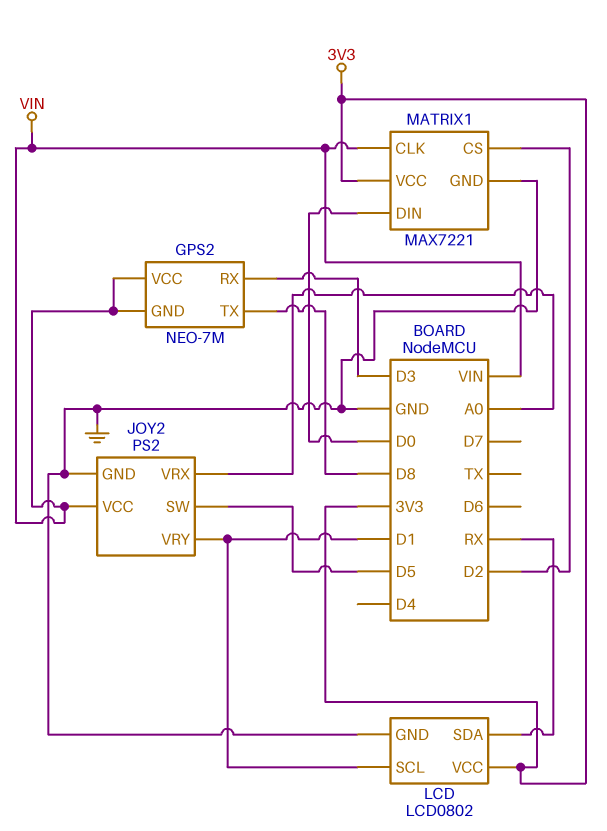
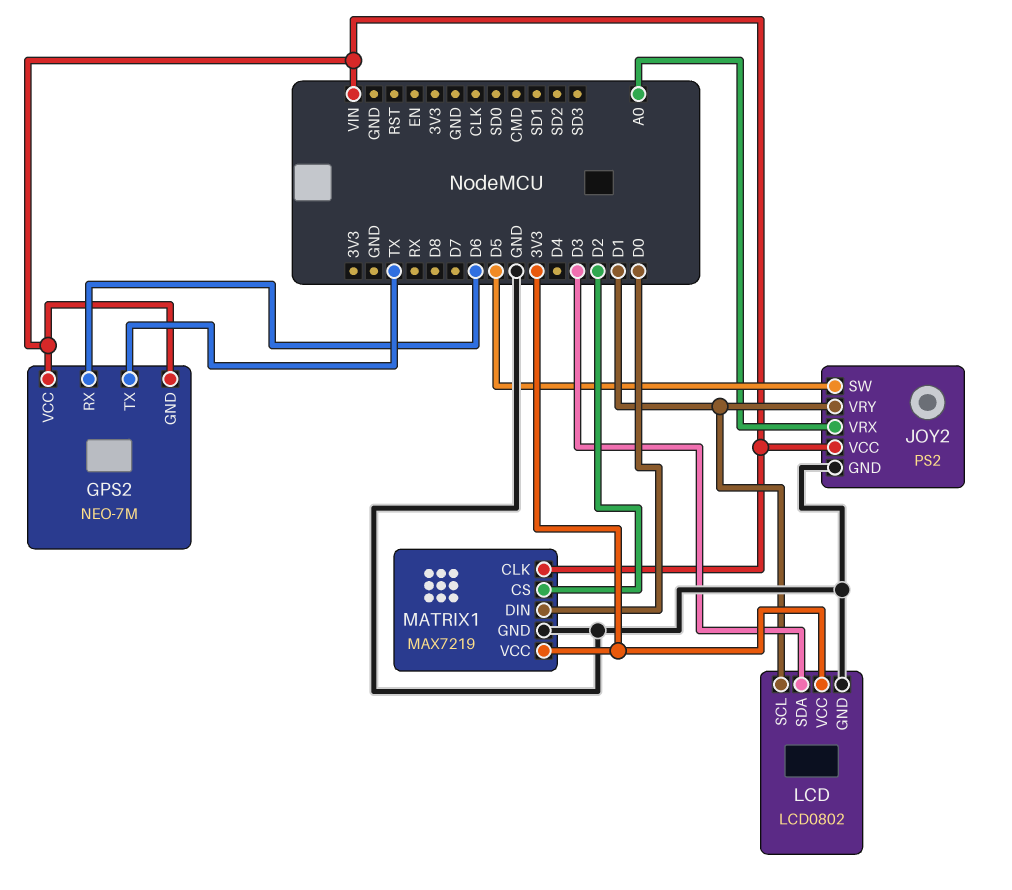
GPS2 pin RX: D3 -> D6
GPS2 pin TX: D8 -> TX
LCD pin SDA: RX -> D3
MATRIX1: MAX7221 -> MAX7219

